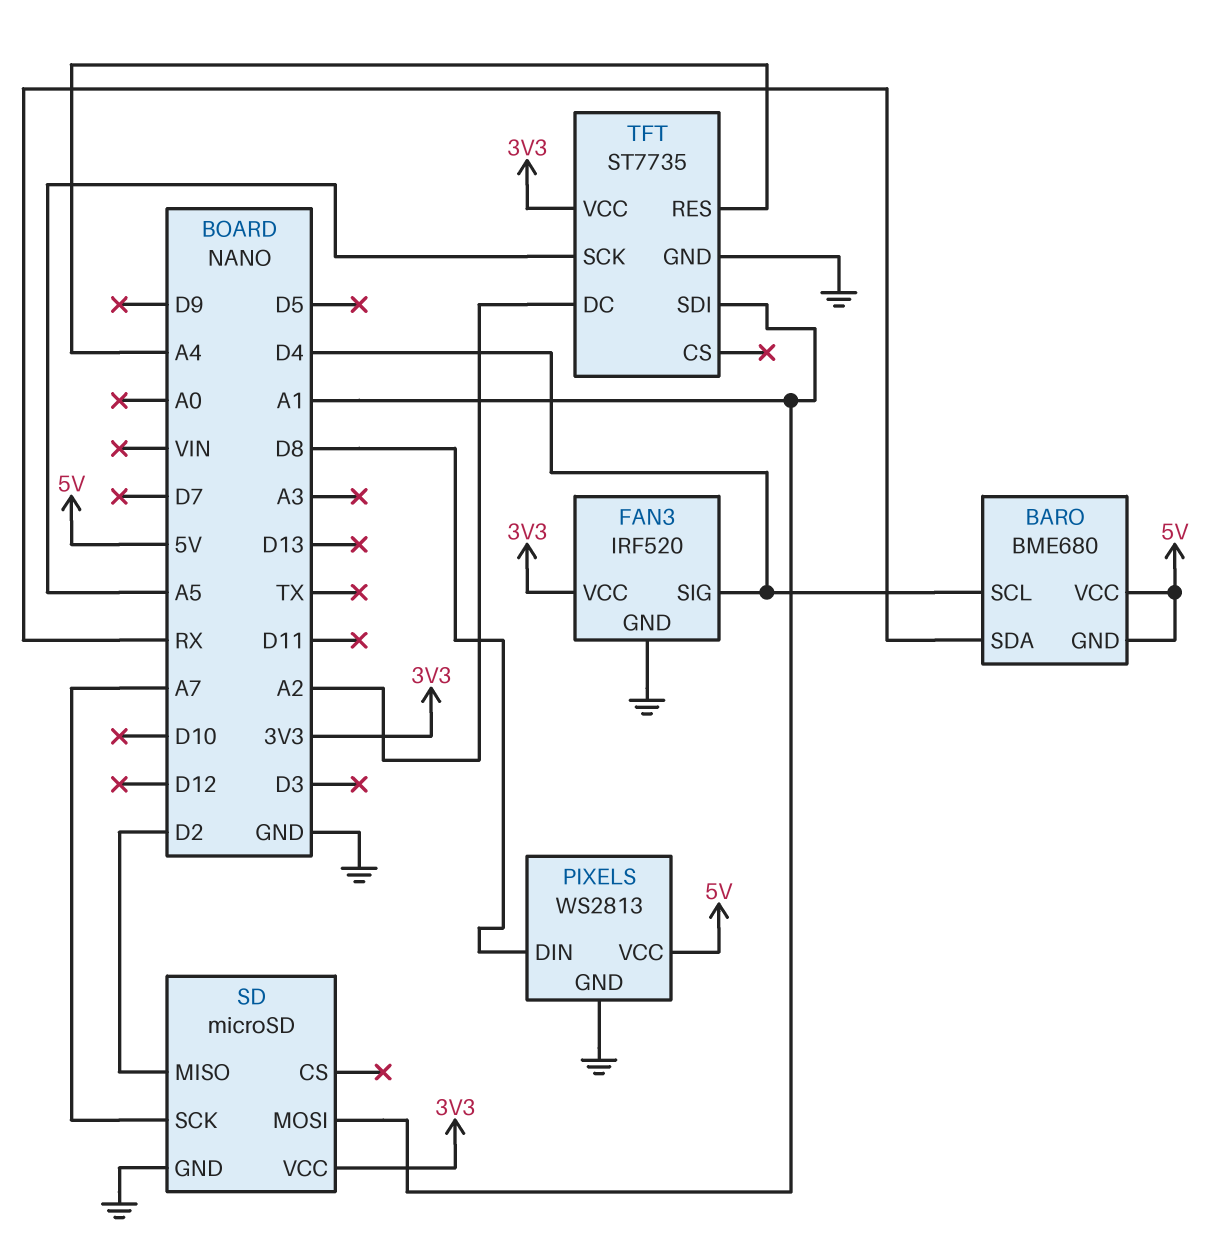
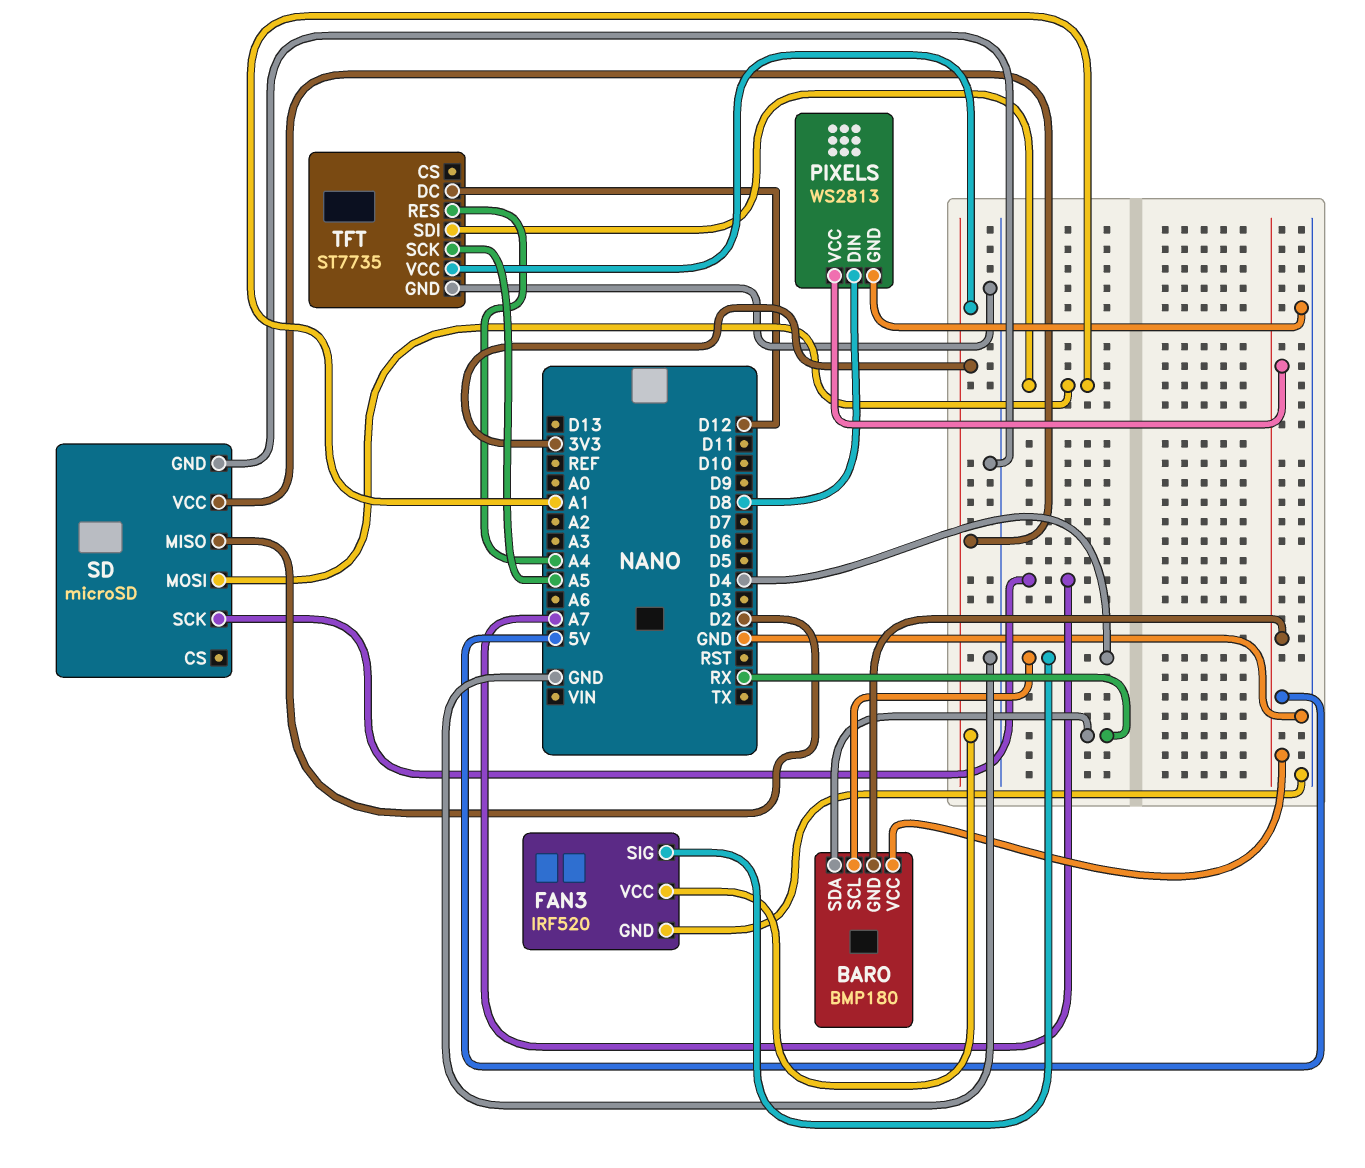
BARO: BME680 -> BMP180
TFT pin DC: A2 -> D12

